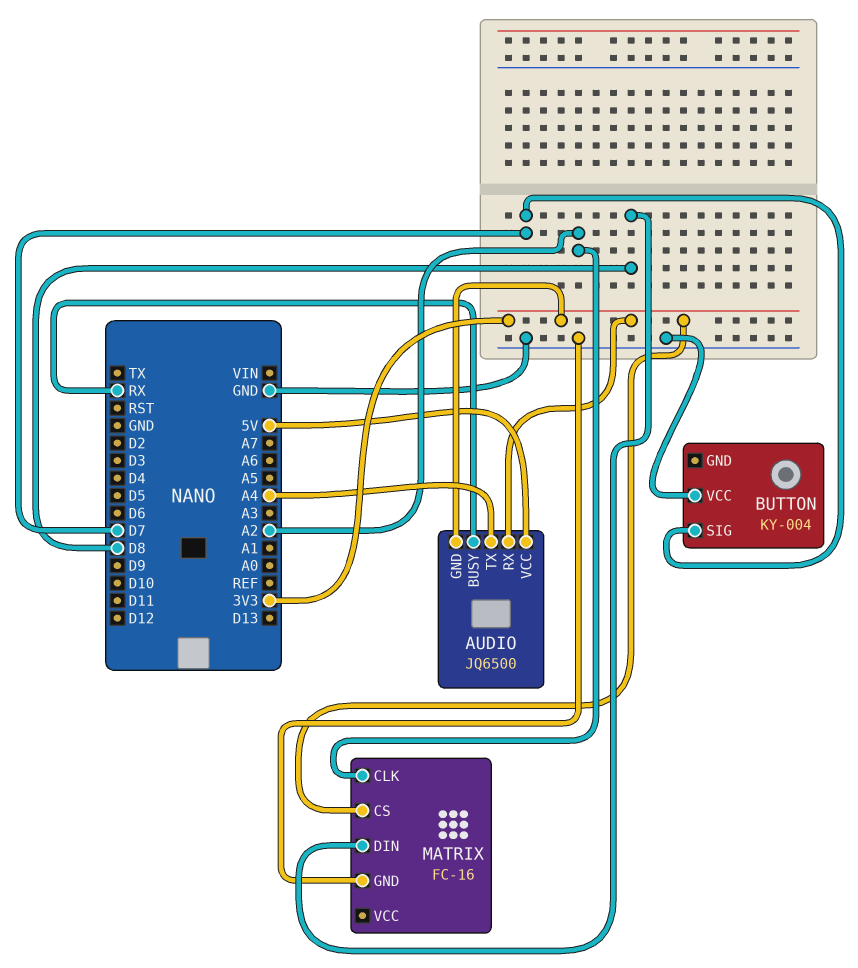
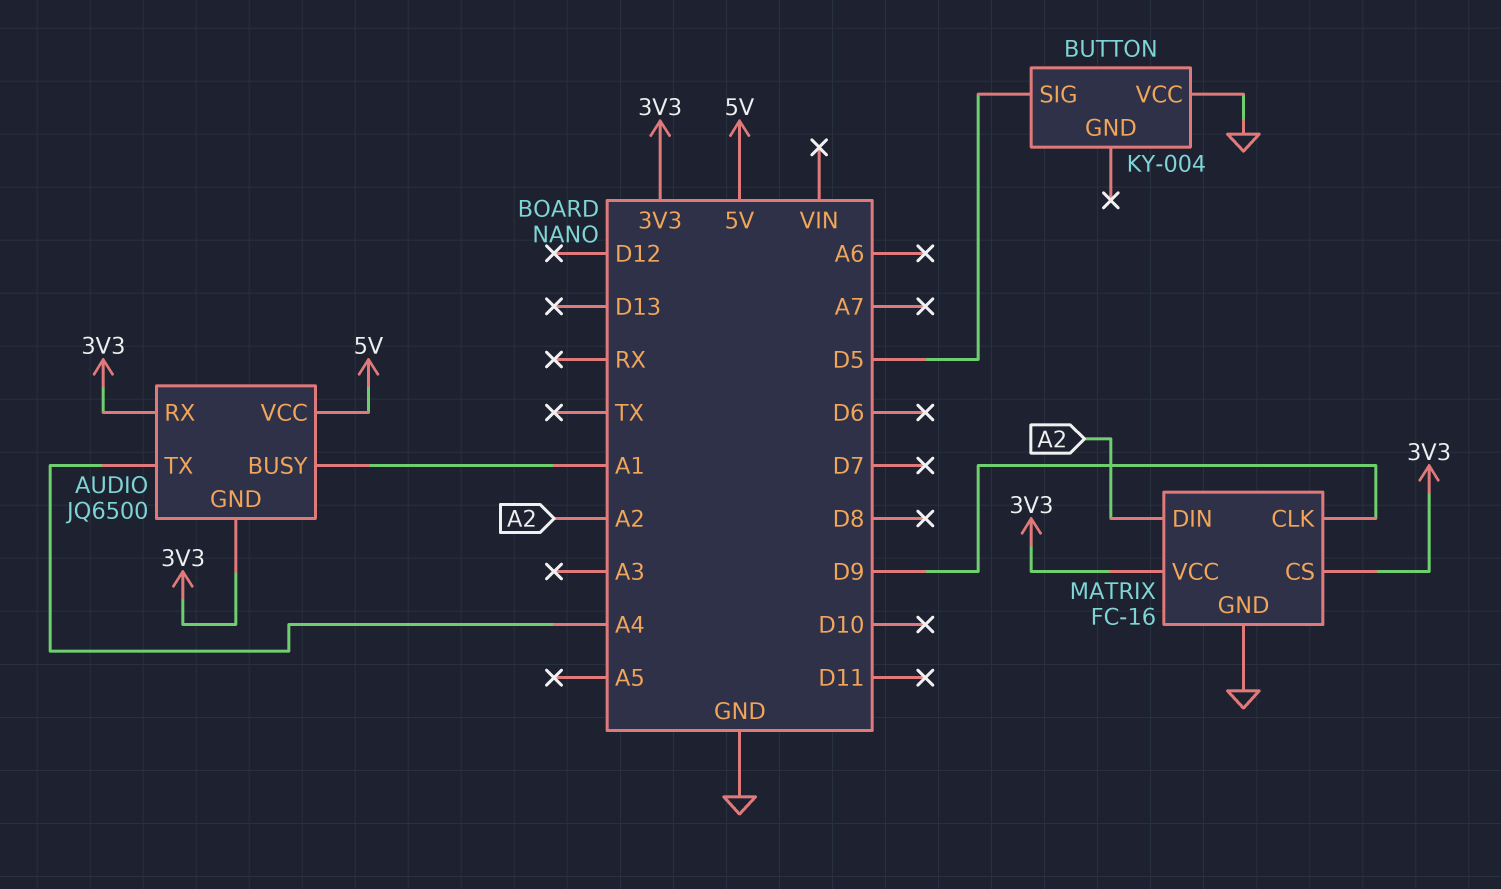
AUDIO pin BUSY: RX -> A1
BUTTON pin SIG: D7 -> D5
MATRIX pin CLK: A2 -> D9
MATRIX pin DIN: D8 -> A2
MATRIX pin VCC: none -> 3V3

